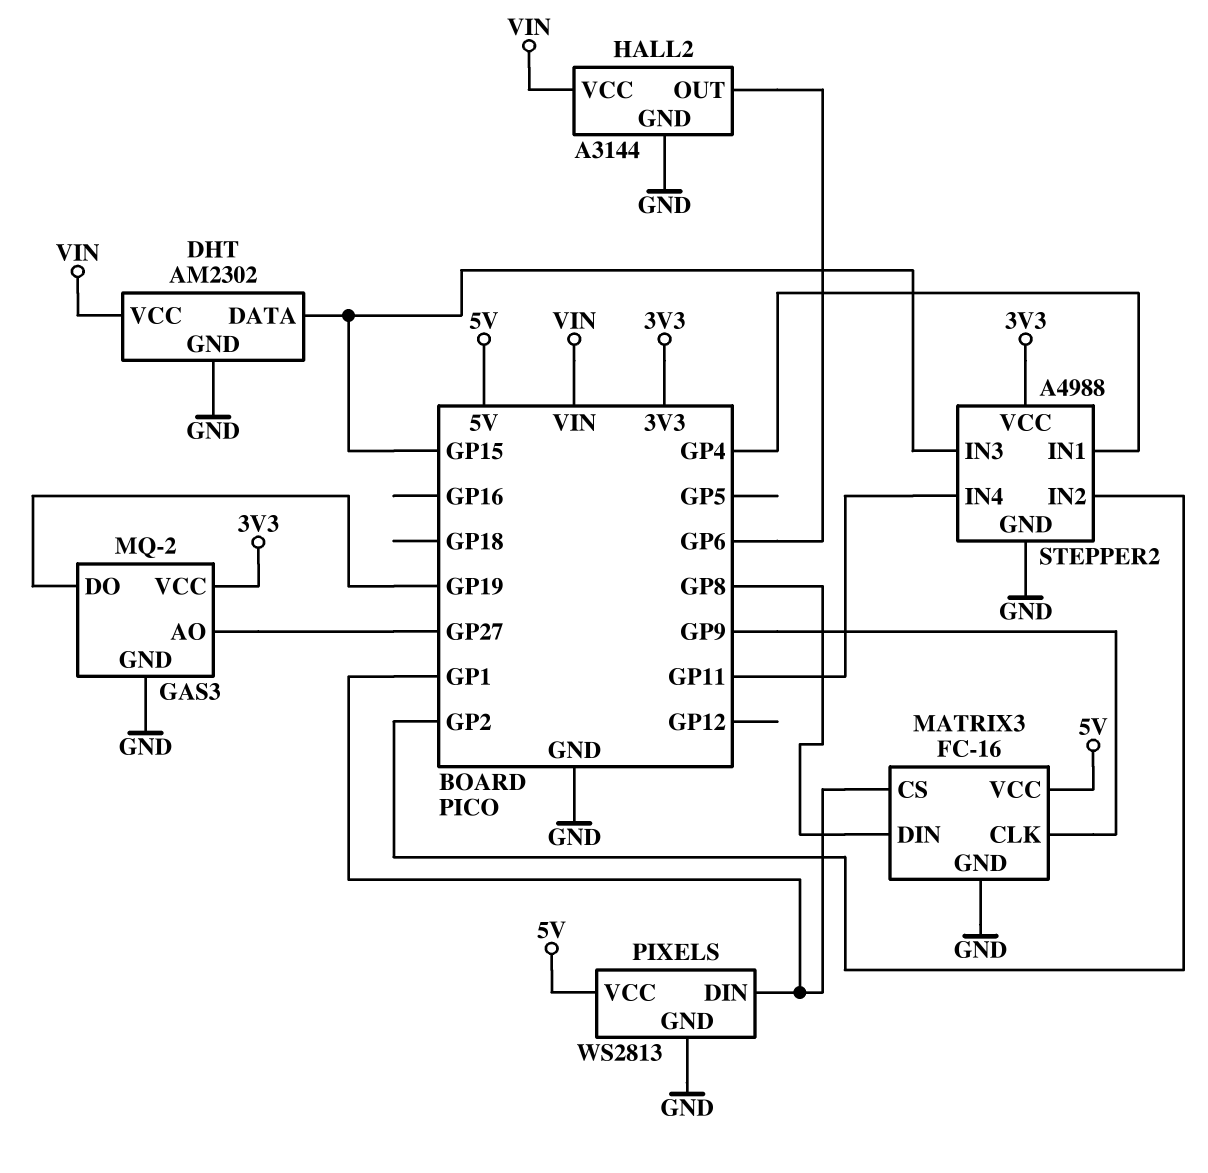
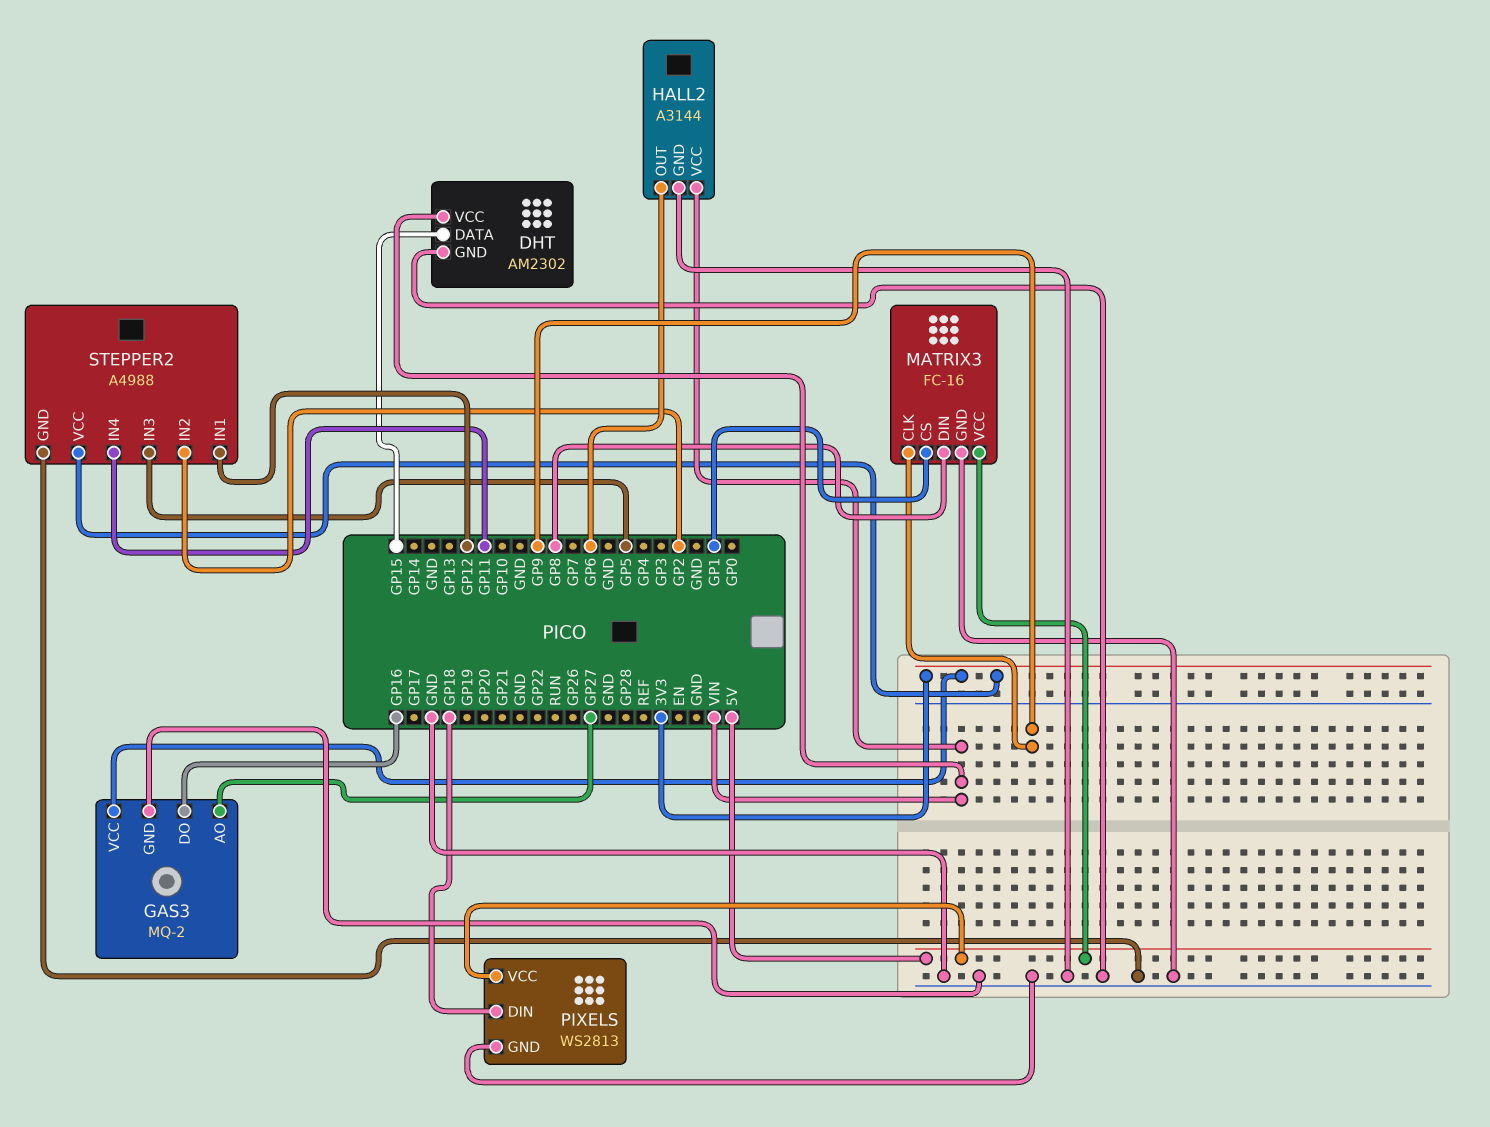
GAS3 pin DO: GP19 -> GP16
PIXELS pin DIN: GP1 -> GP18
STEPPER2 pin IN1: GP4 -> GP12
STEPPER2 pin IN3: GP15 -> GP5

